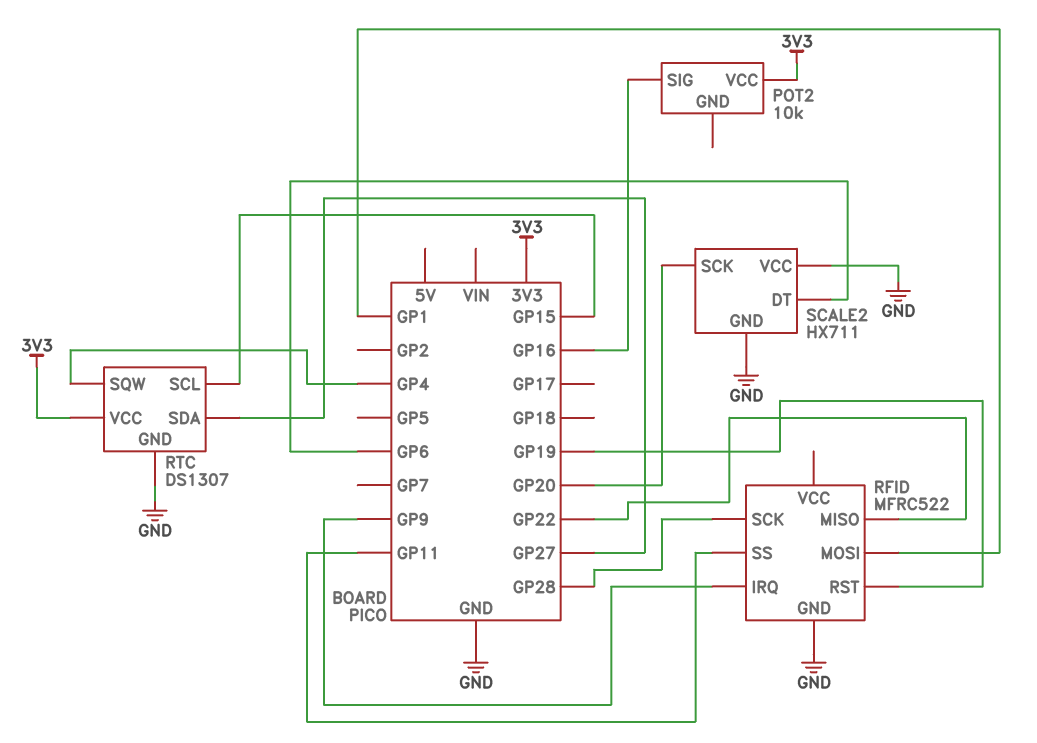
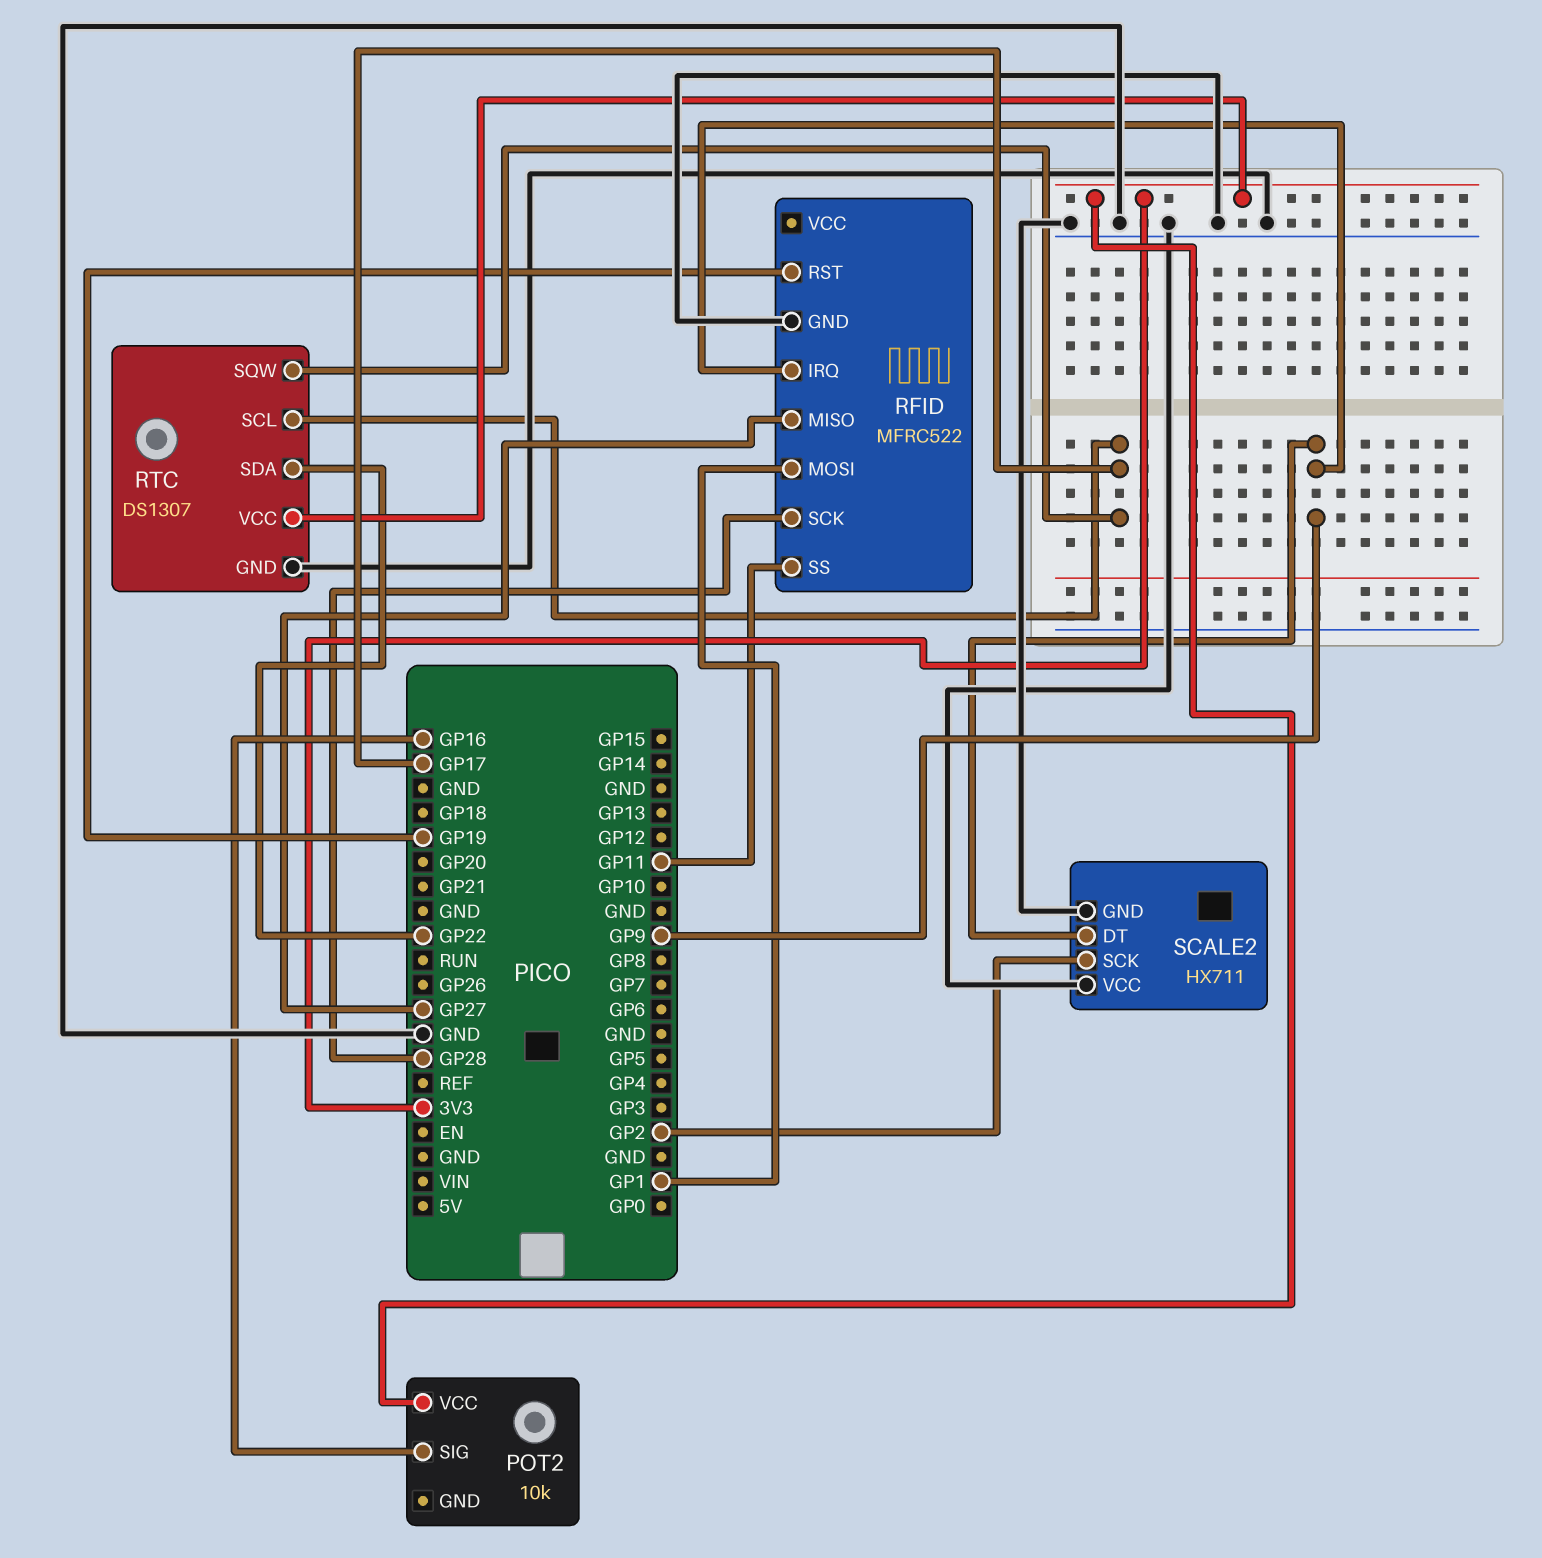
RFID pin MISO: GP22 -> GP27
RTC pin SCL: GP15 -> GP17
RTC pin SDA: GP27 -> GP22
RTC pin SQW: GP4 -> GP17
SCALE2 pin DT: GP6 -> GP9
SCALE2 pin SCK: GP20 -> GP2

